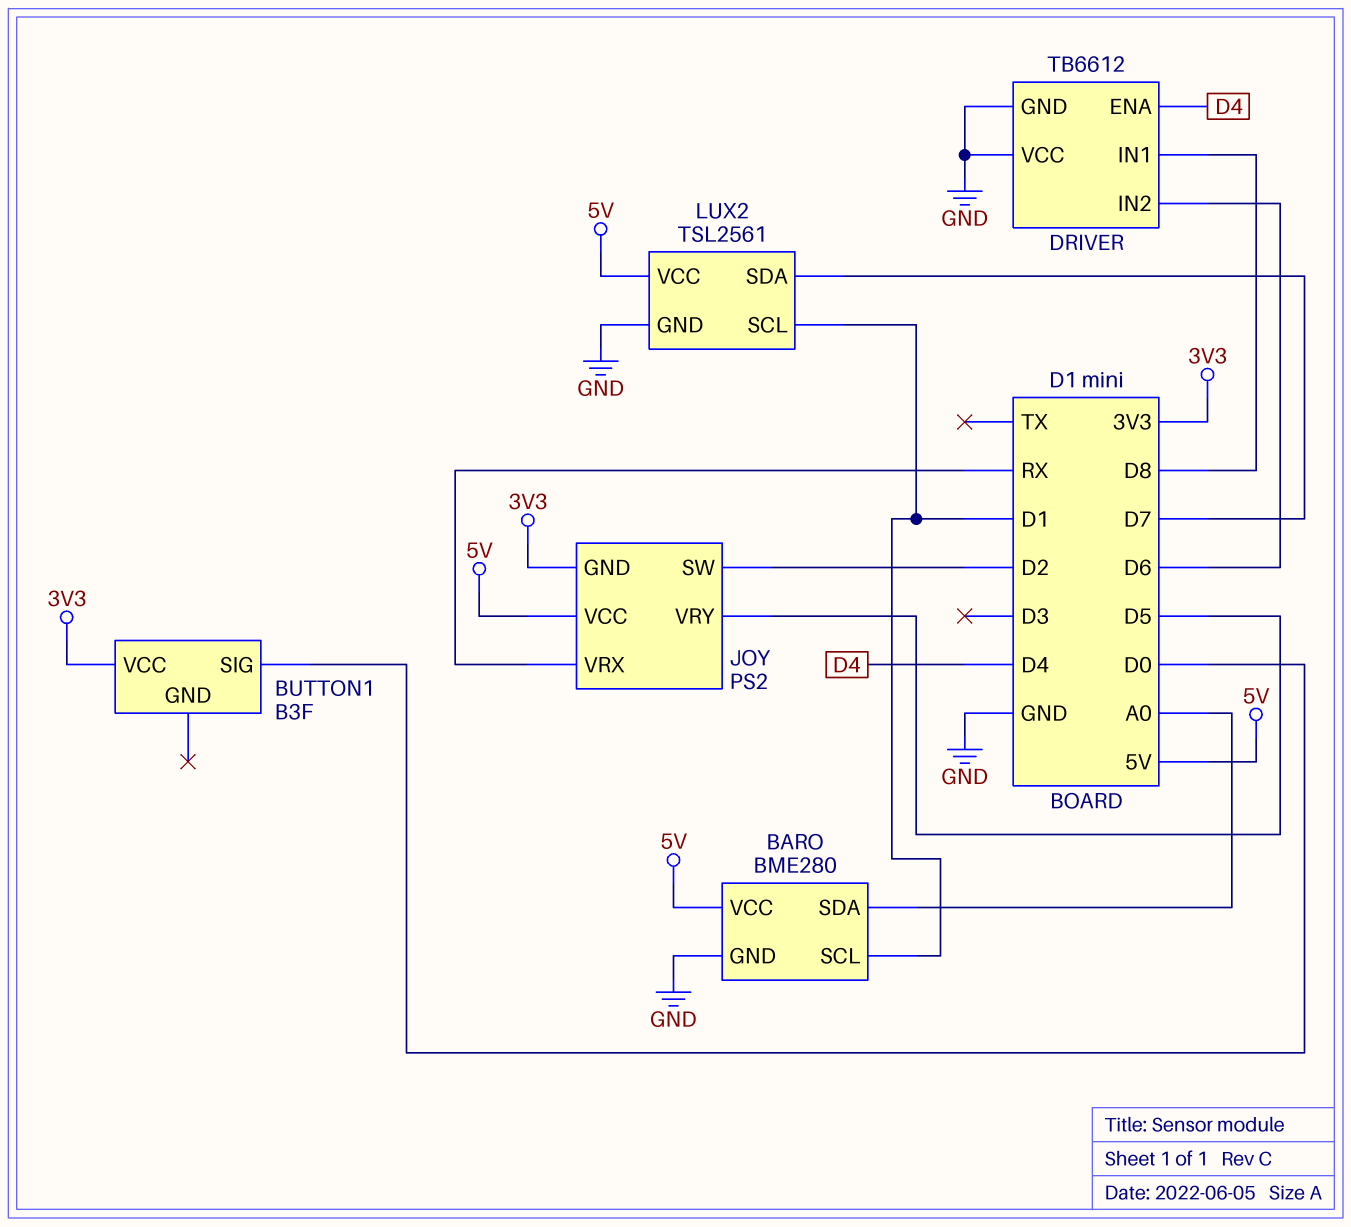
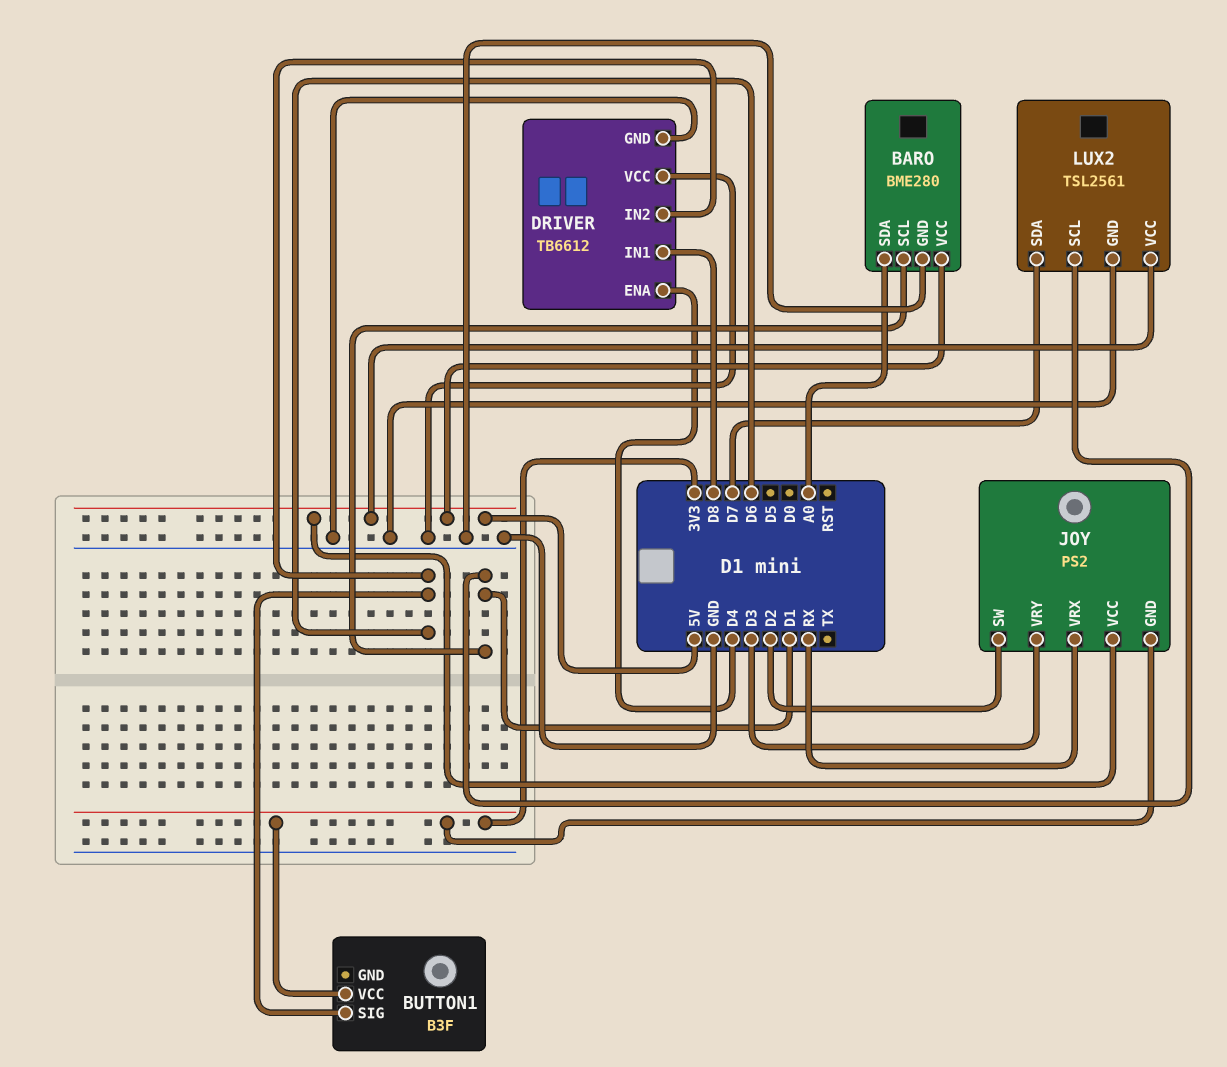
BUTTON1 pin SIG: D0 -> D6
JOY pin VRY: D5 -> D3

